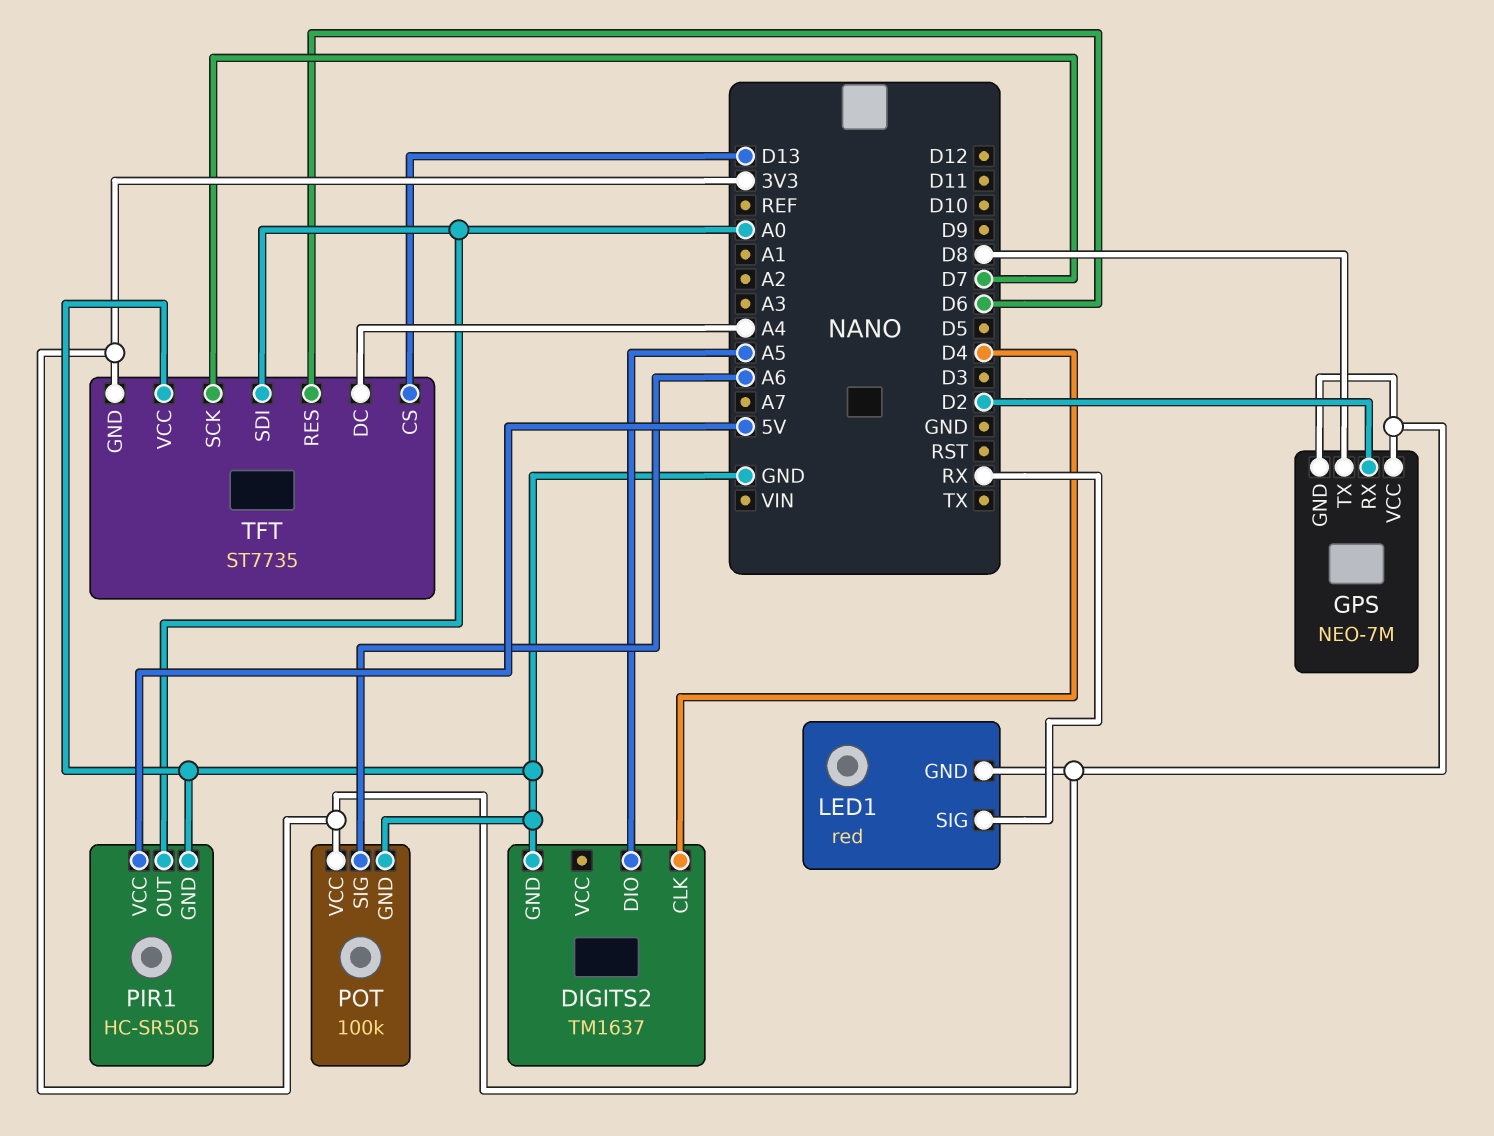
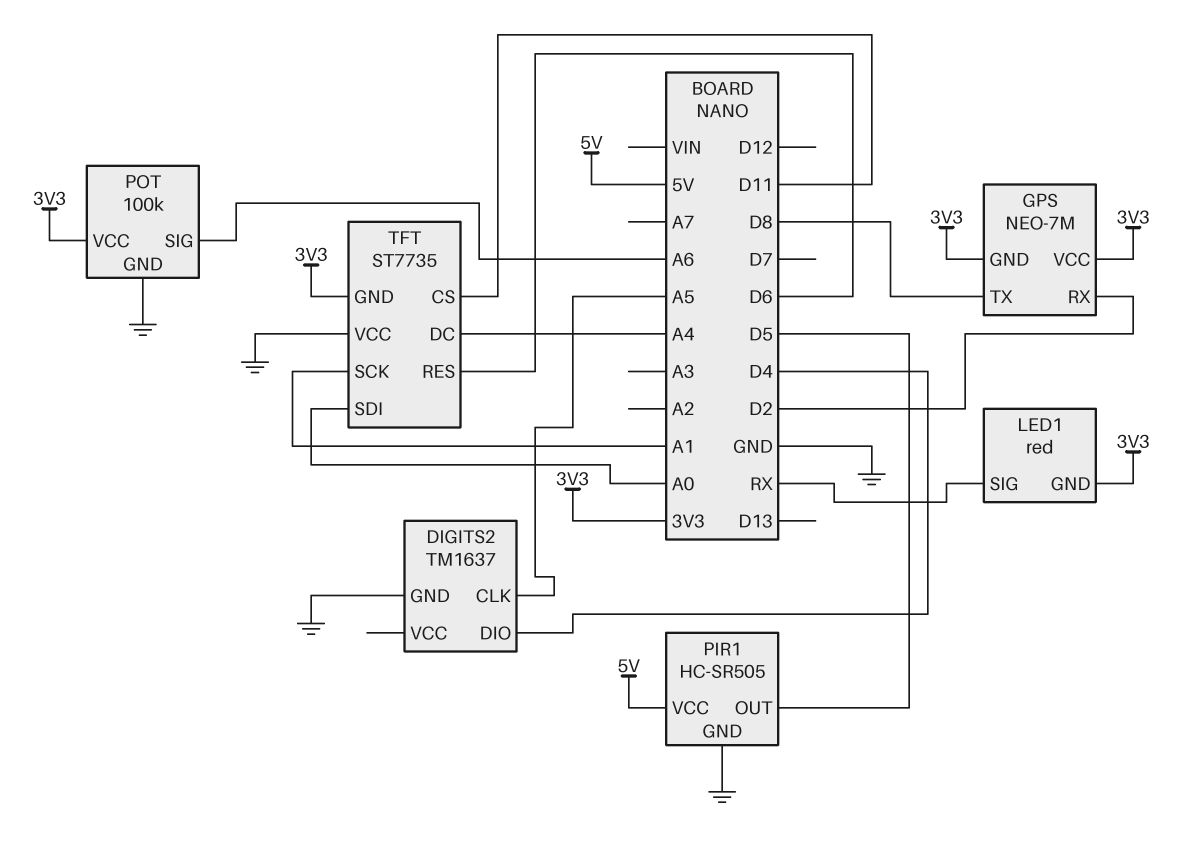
DIGITS2 pin CLK: D4 -> A5
DIGITS2 pin DIO: A5 -> D4
PIR1 pin OUT: A0 -> D5
TFT pin CS: D13 -> D11
TFT pin SCK: D7 -> A1

